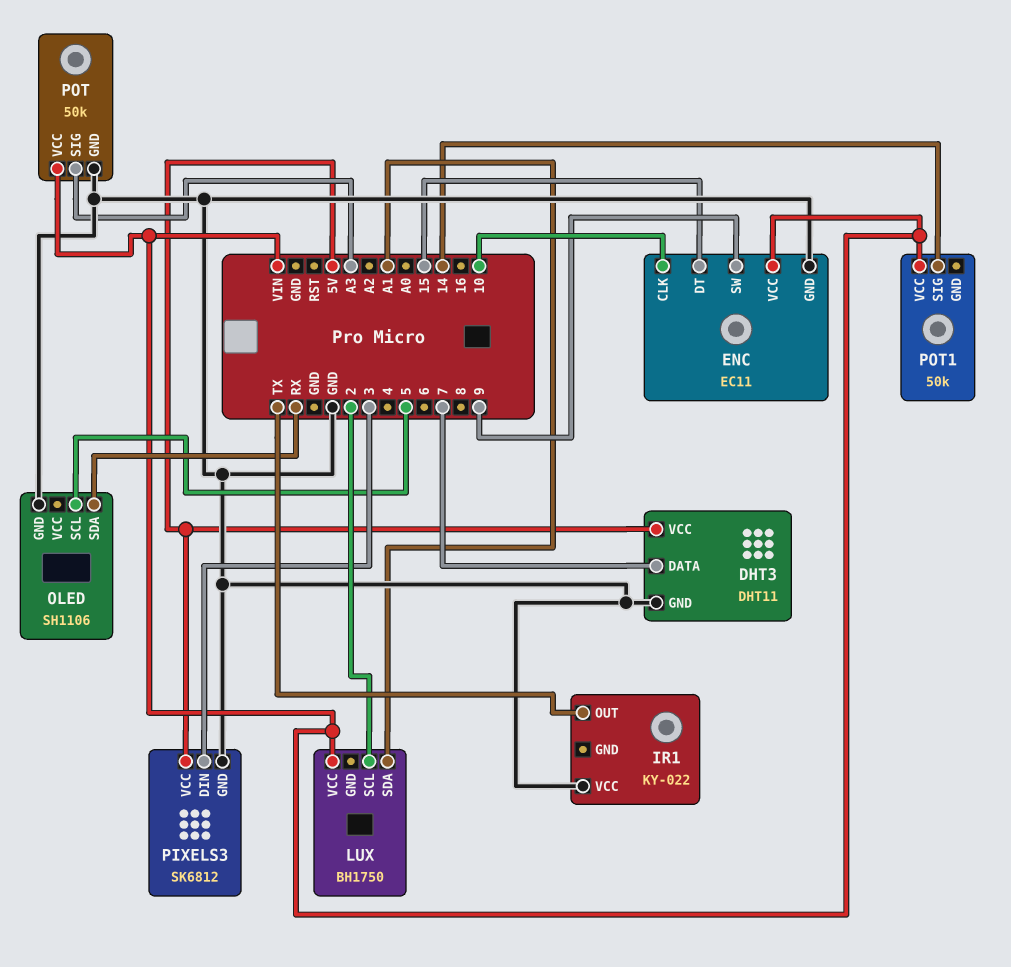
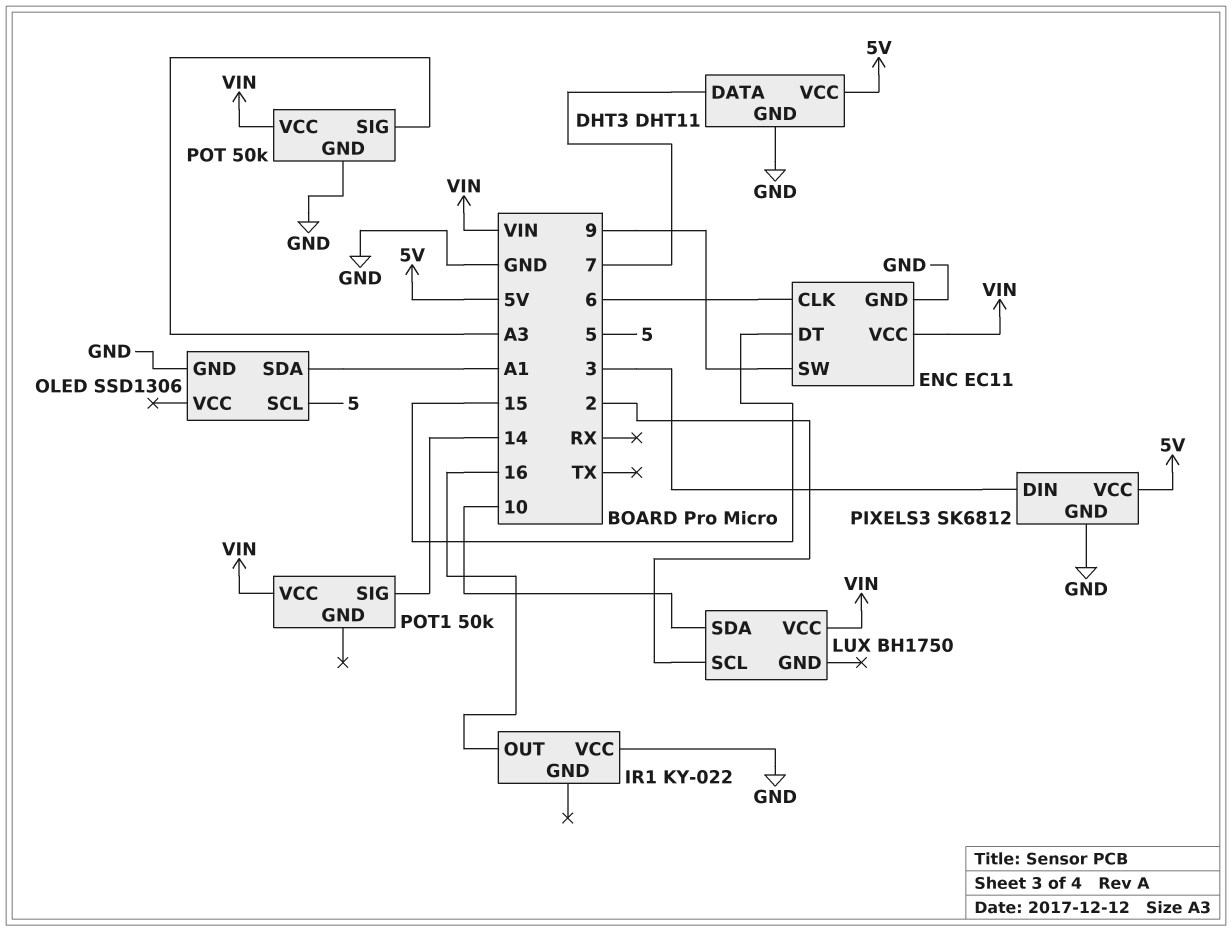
ENC pin CLK: 10 -> 6
IR1 pin OUT: TX -> 16
LUX pin SDA: A1 -> 10
OLED: SH1106 -> SSD1306
OLED pin SDA: RX -> A1

